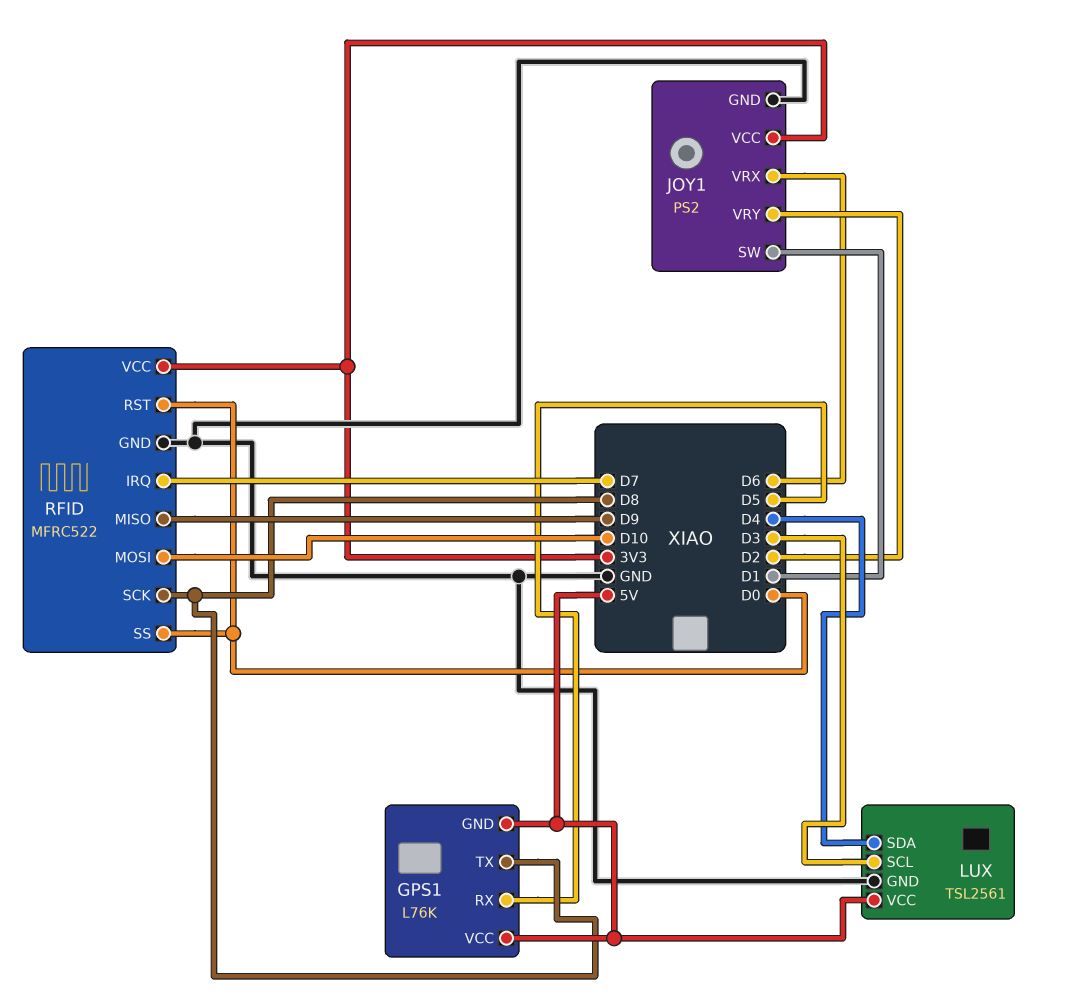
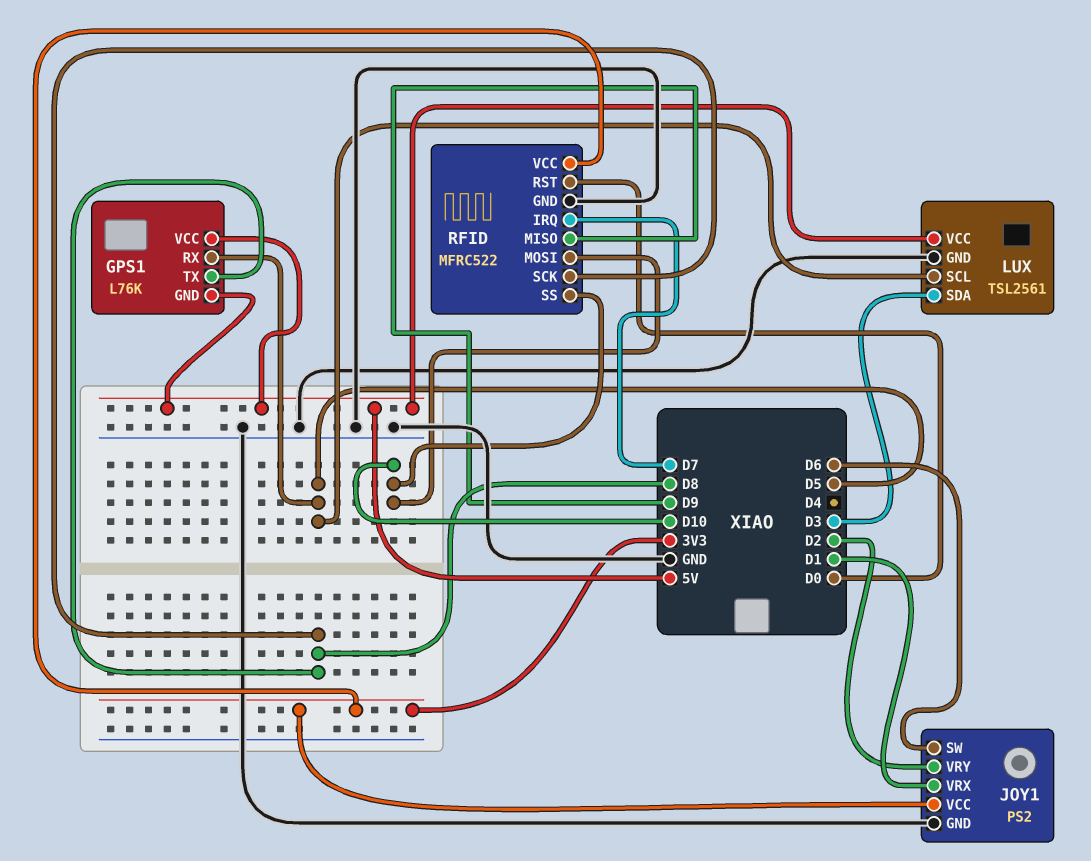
JOY1 pin SW: D1 -> D6
JOY1 pin VRX: D6 -> D1
LUX pin SCL: D3 -> D5
LUX pin SDA: D4 -> D3
RFID pin SS: D0 -> D10

